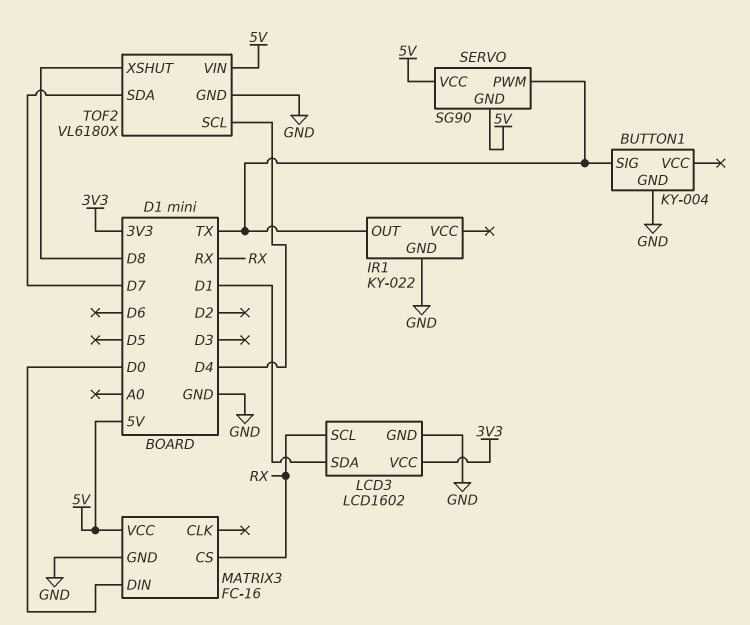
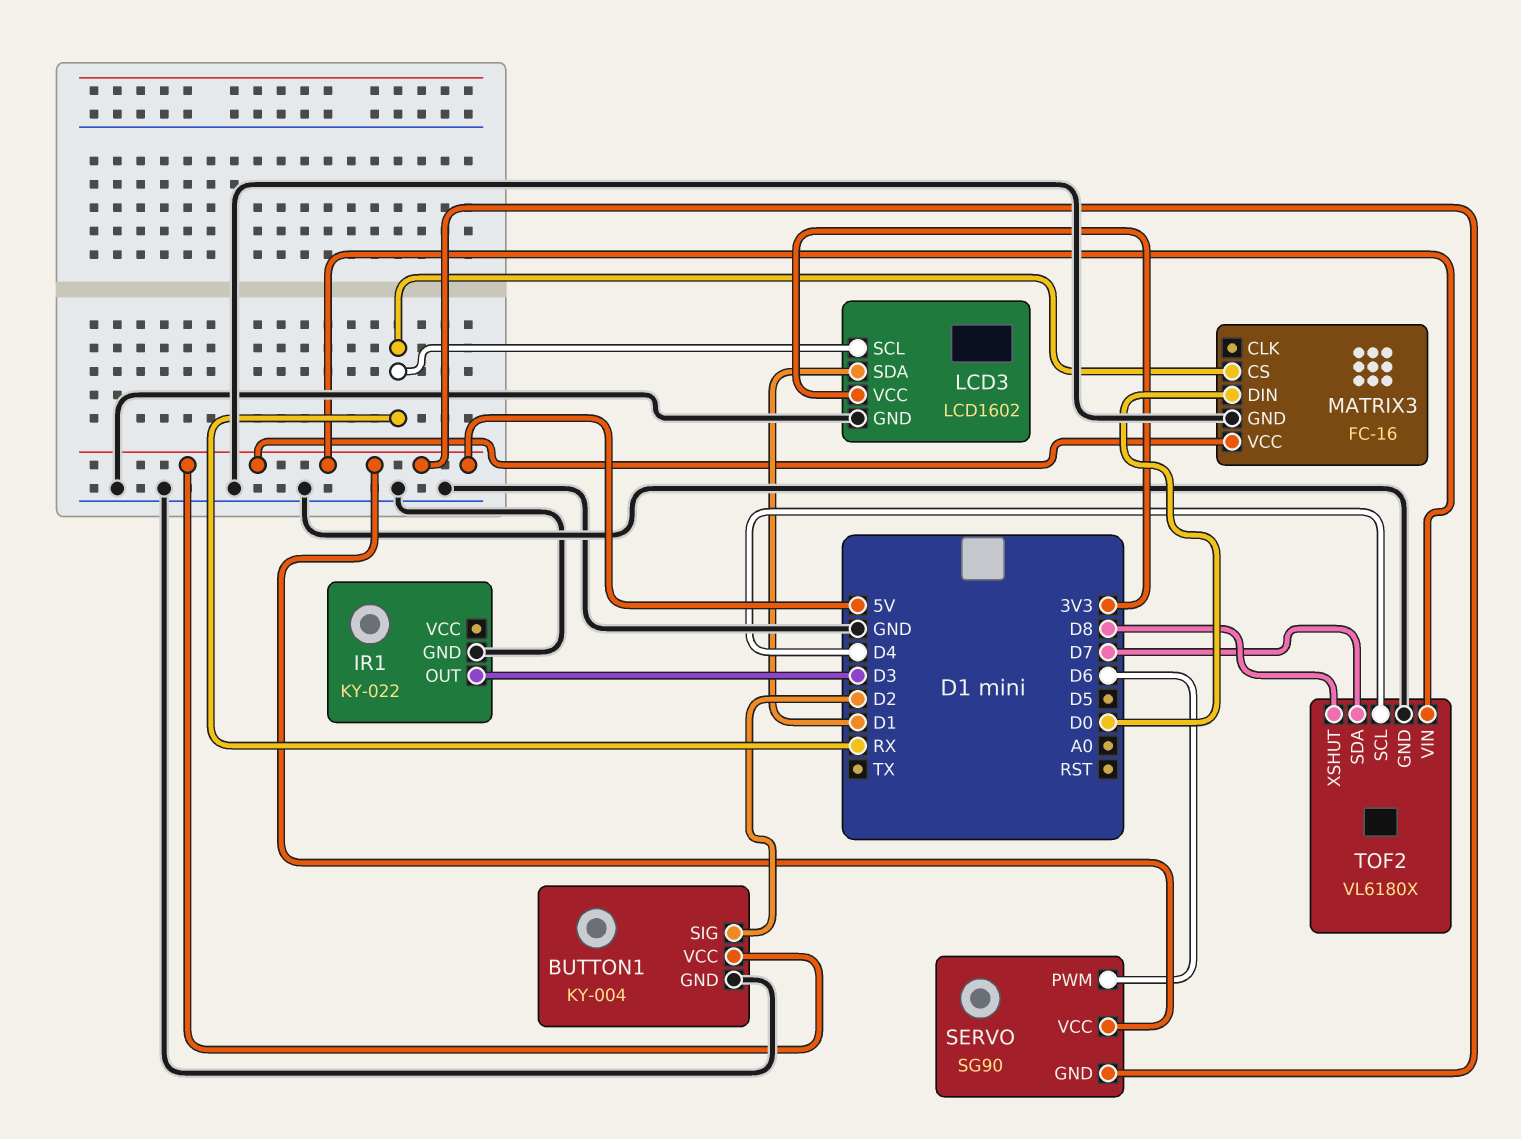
BUTTON1 pin SIG: TX -> D2
BUTTON1 pin VCC: none -> 5V
IR1 pin OUT: TX -> D3
SERVO pin PWM: TX -> D6

